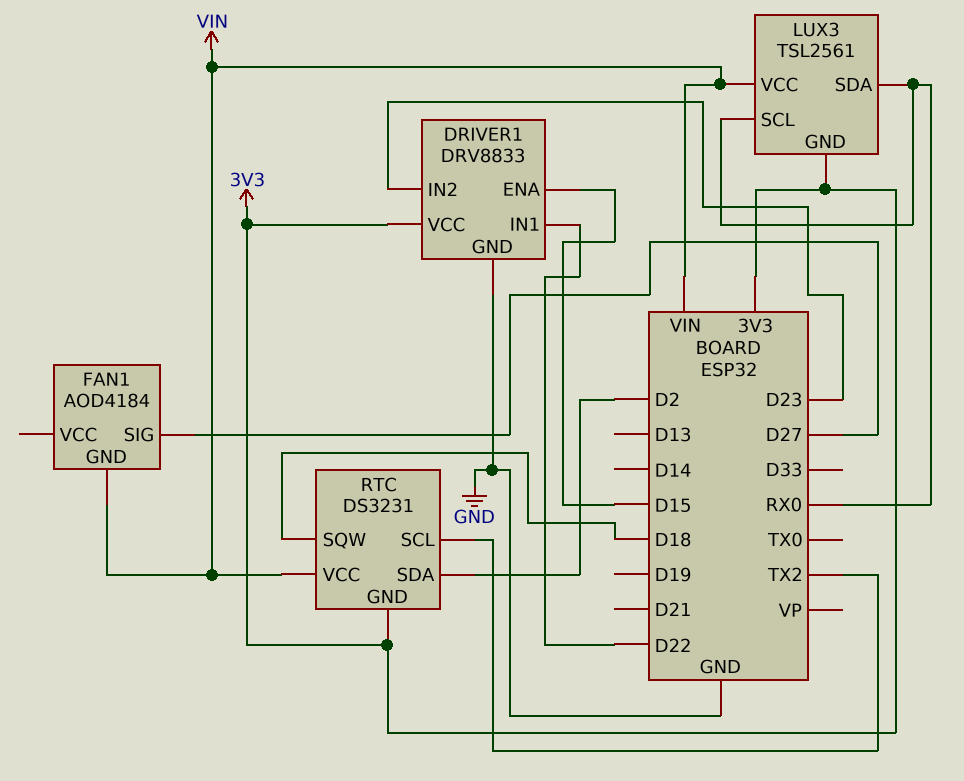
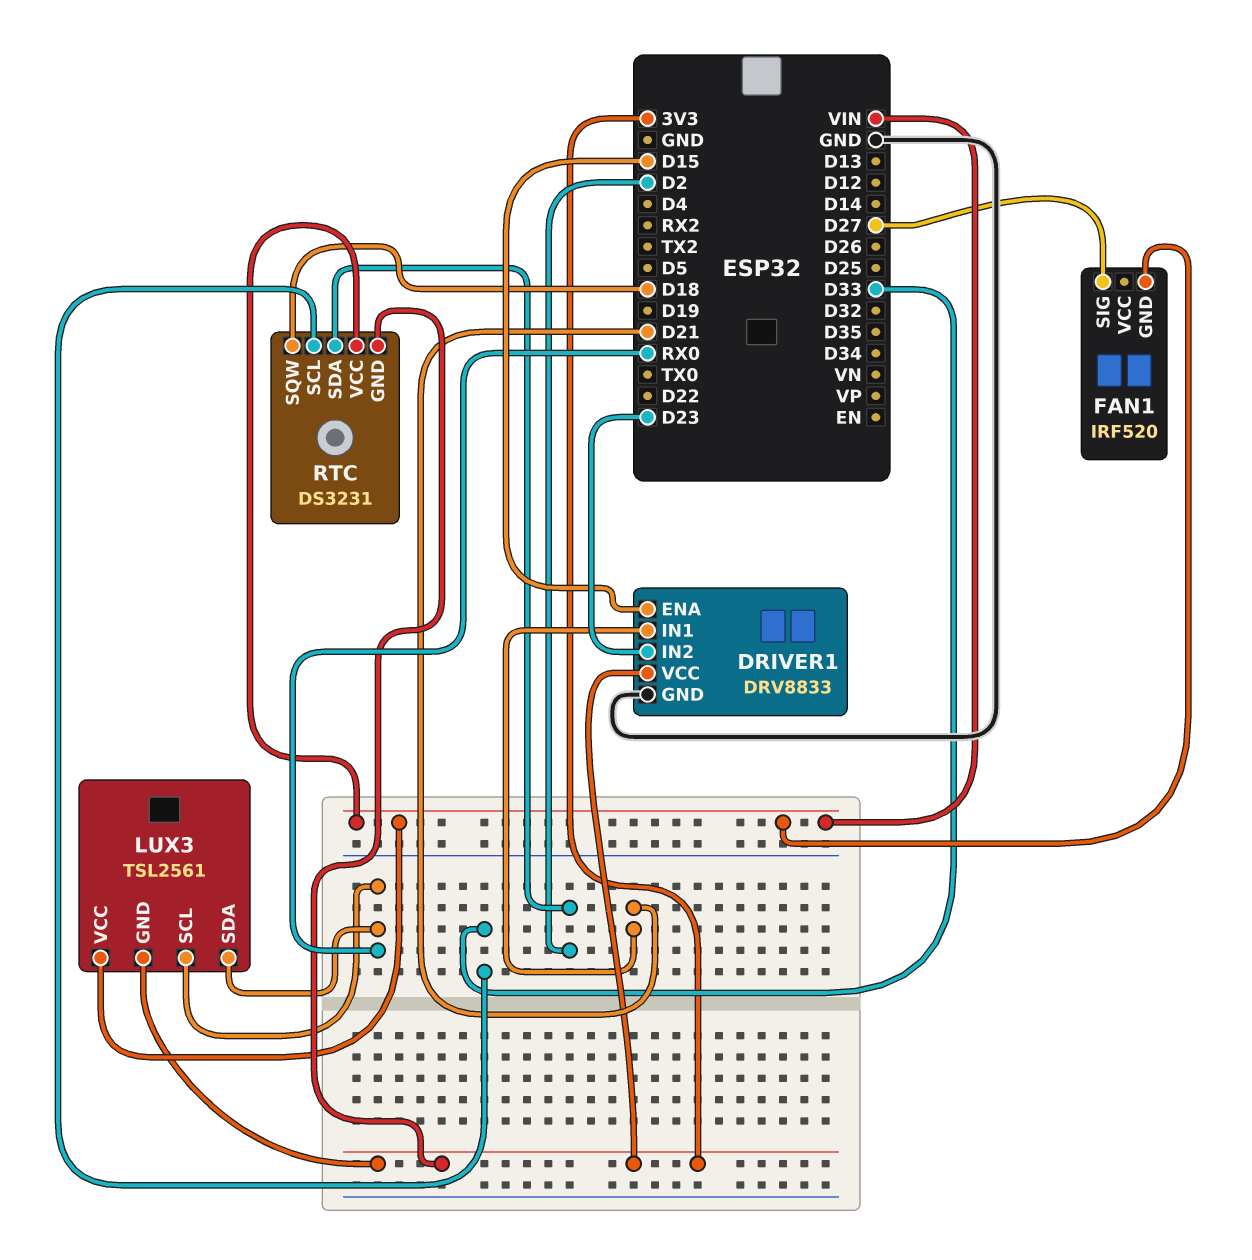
DRIVER1 pin IN1: D22 -> D21
FAN1: AOD4184 -> IRF520
RTC pin SCL: TX2 -> D33

